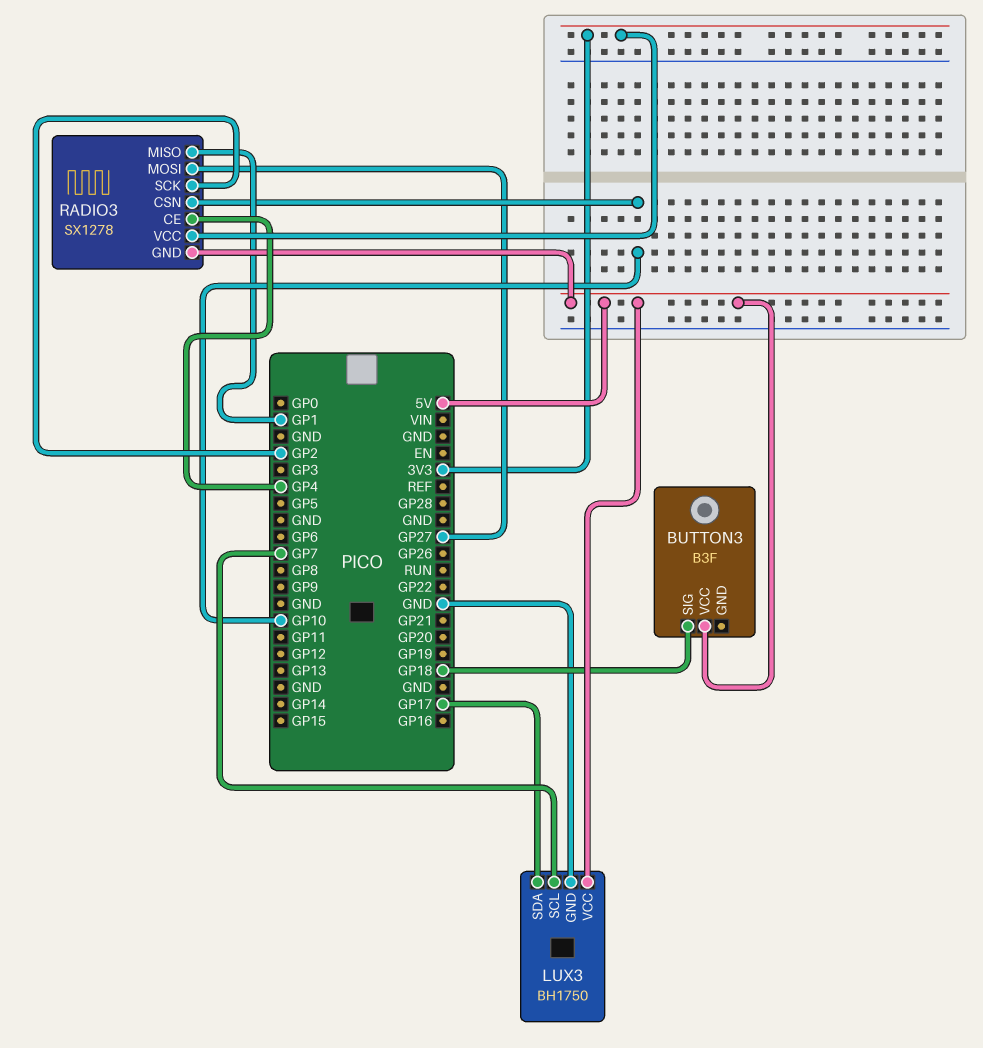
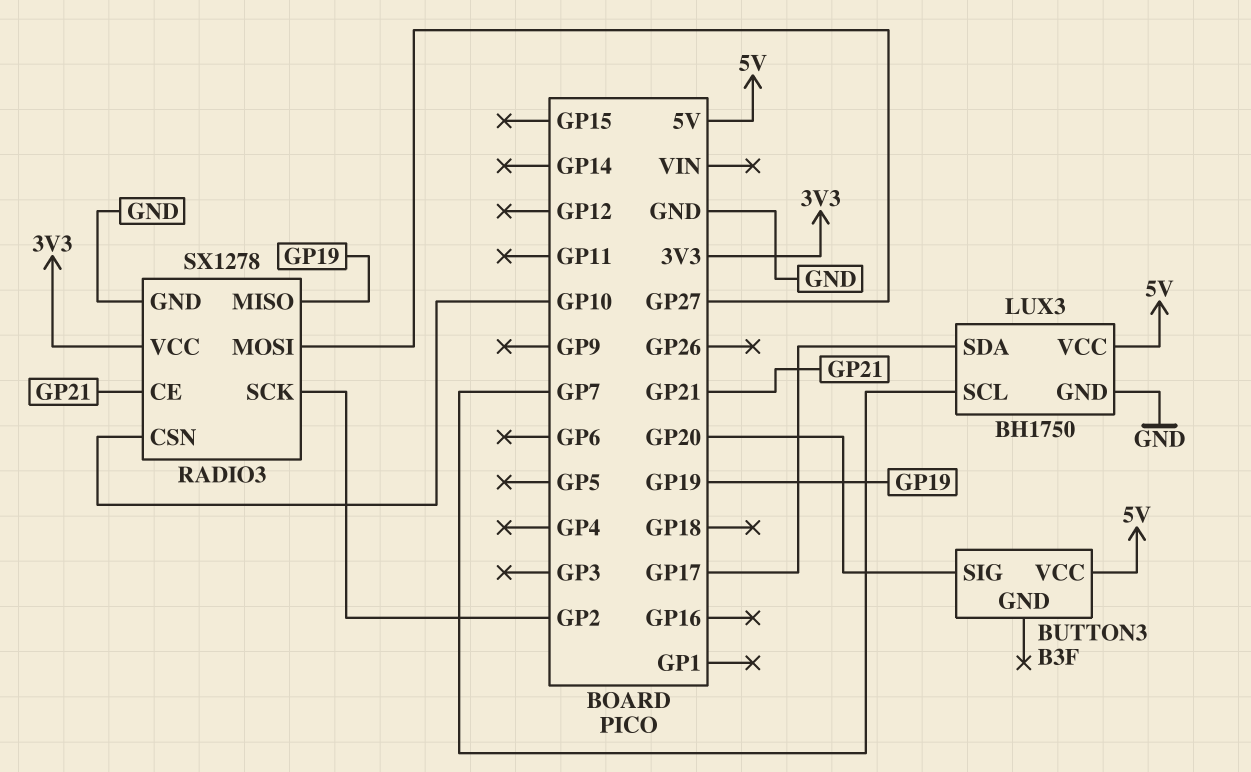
BUTTON3 pin SIG: GP18 -> GP20
RADIO3 pin CE: GP4 -> GP21
RADIO3 pin GND: 5V -> GND
RADIO3 pin MISO: GP1 -> GP19

